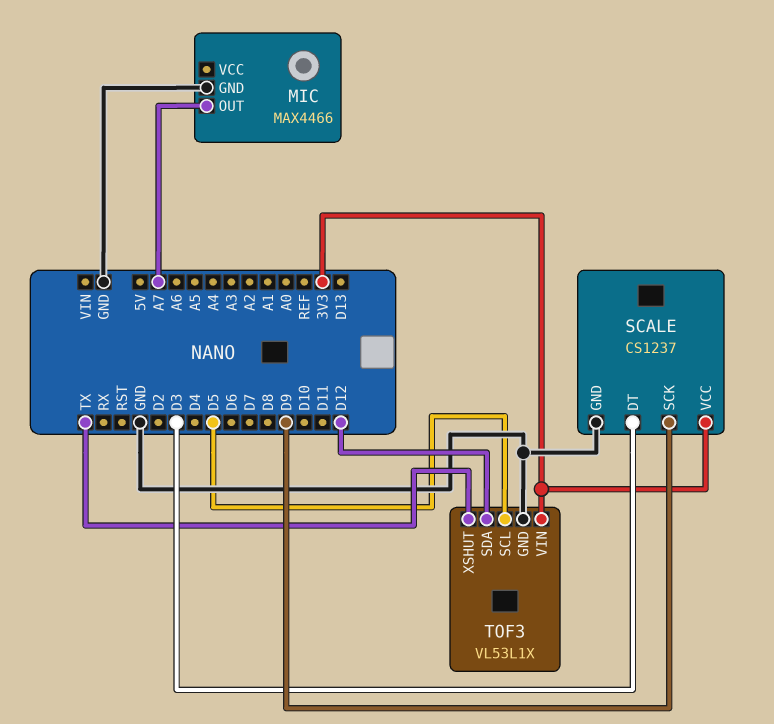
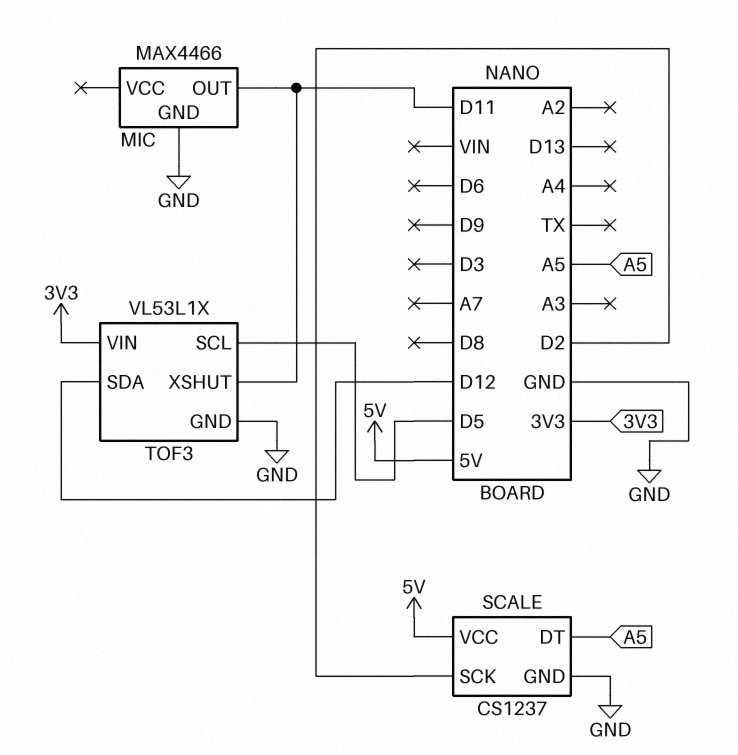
MIC pin OUT: A7 -> D11
SCALE pin DT: D3 -> A5
SCALE pin SCK: D9 -> D2
SCALE pin VCC: 3V3 -> 5V
TOF3 pin XSHUT: TX -> D11

